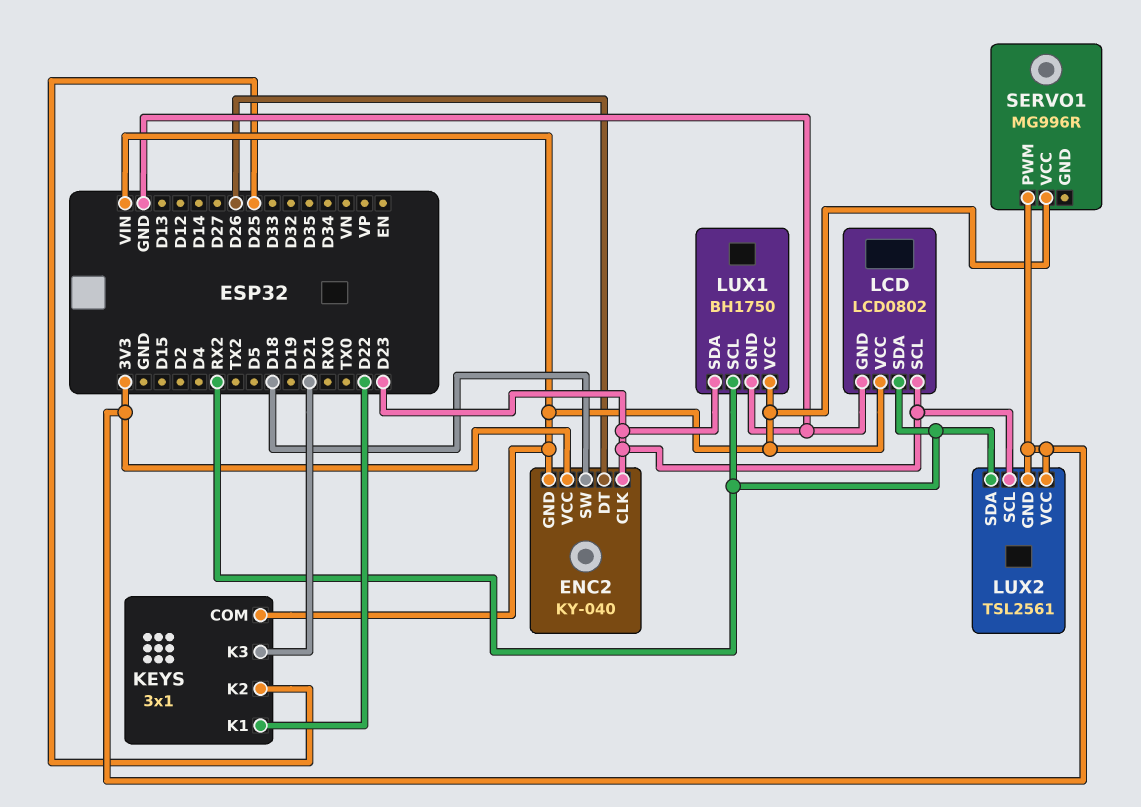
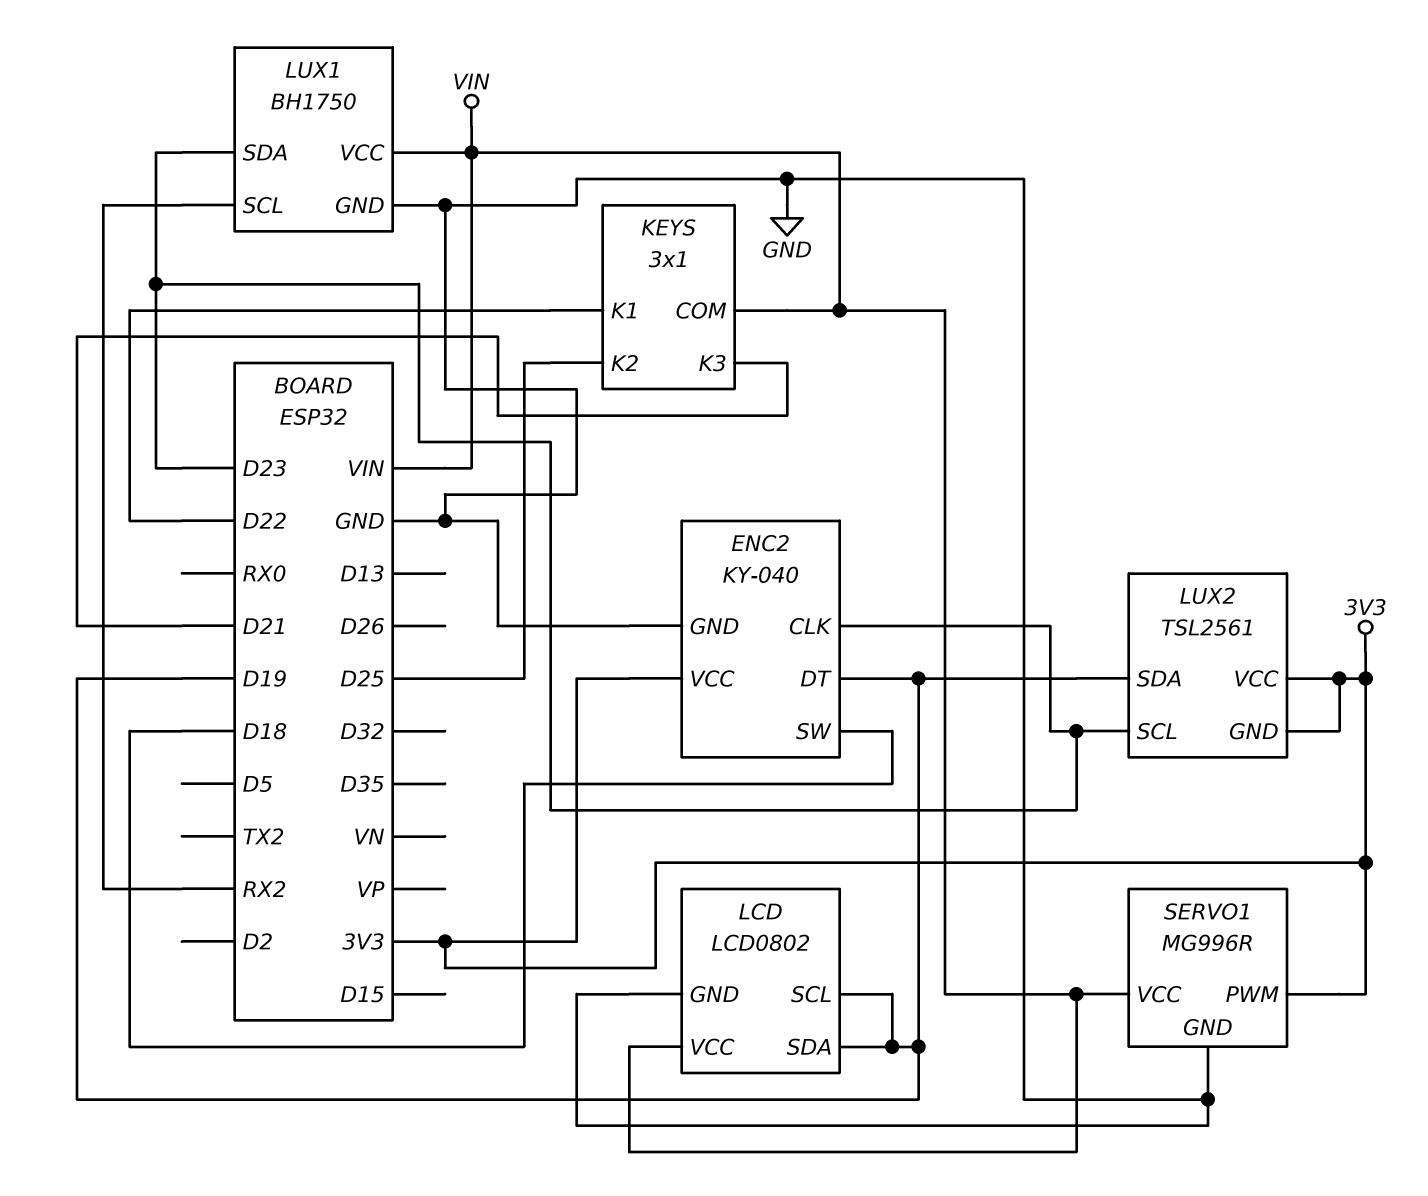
ENC2 pin DT: D26 -> D19
ENC2 pin GND: VIN -> GND
LCD pin SCL: D23 -> D19
LCD pin SDA: RX2 -> D19
LUX2 pin SDA: RX2 -> D19
SERVO1 pin GND: none -> GND

